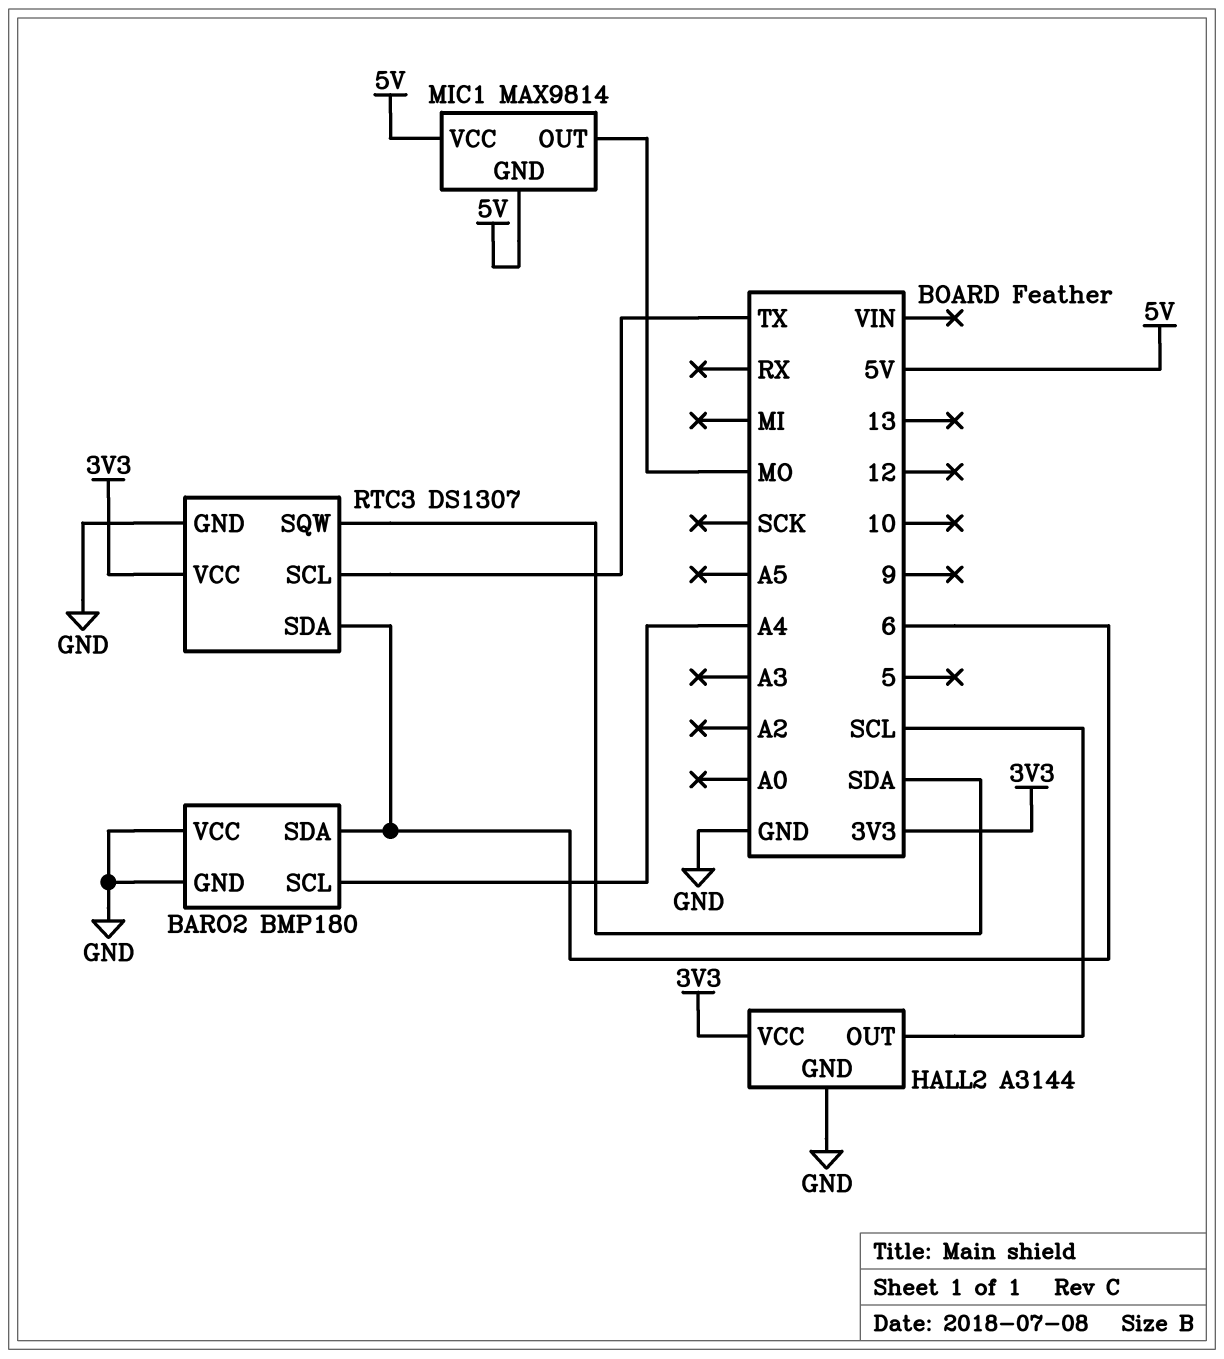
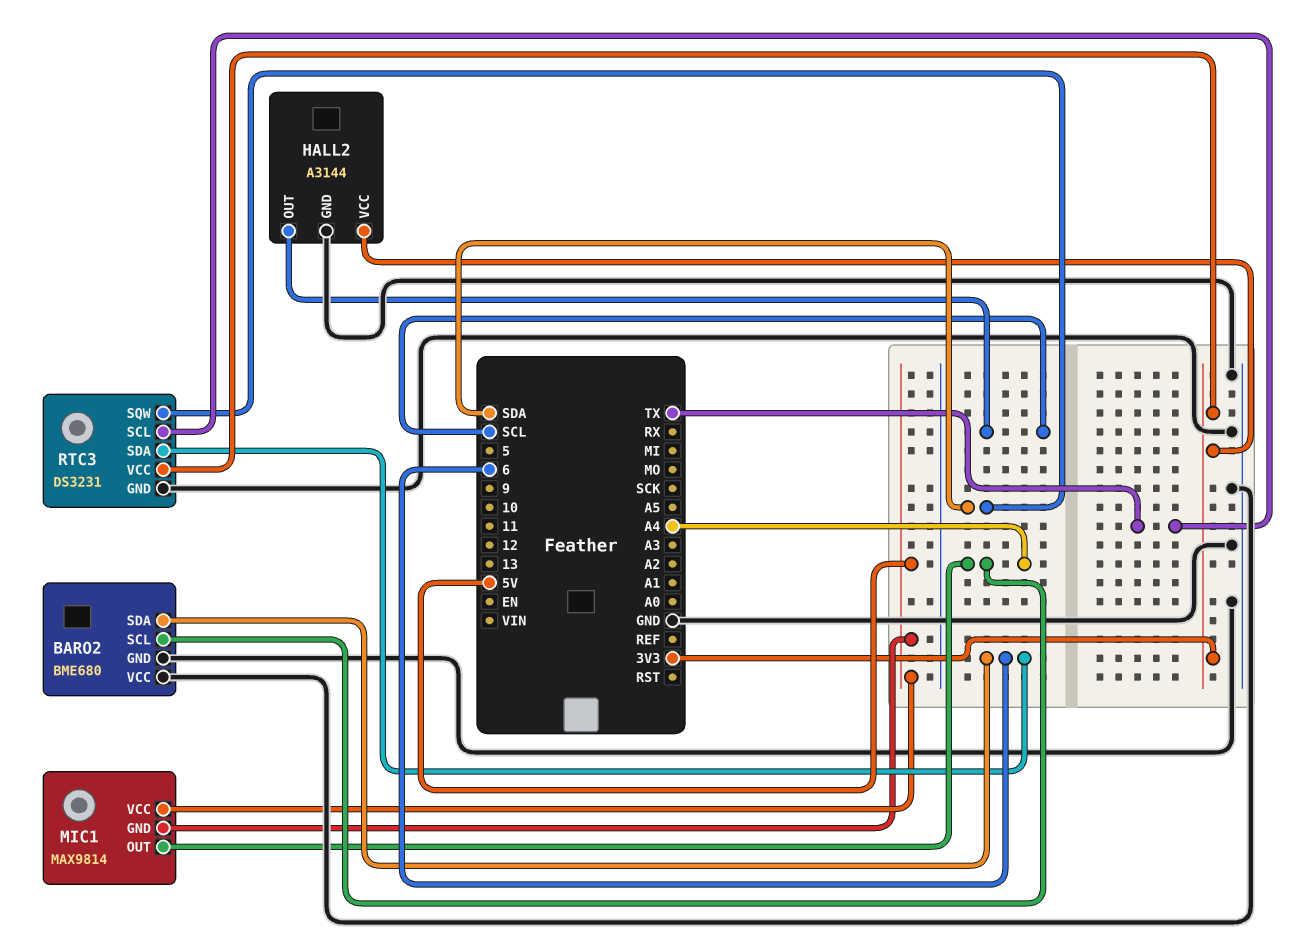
BARO2: BMP180 -> BME680
MIC1 pin OUT: MO -> A4
RTC3: DS1307 -> DS3231

